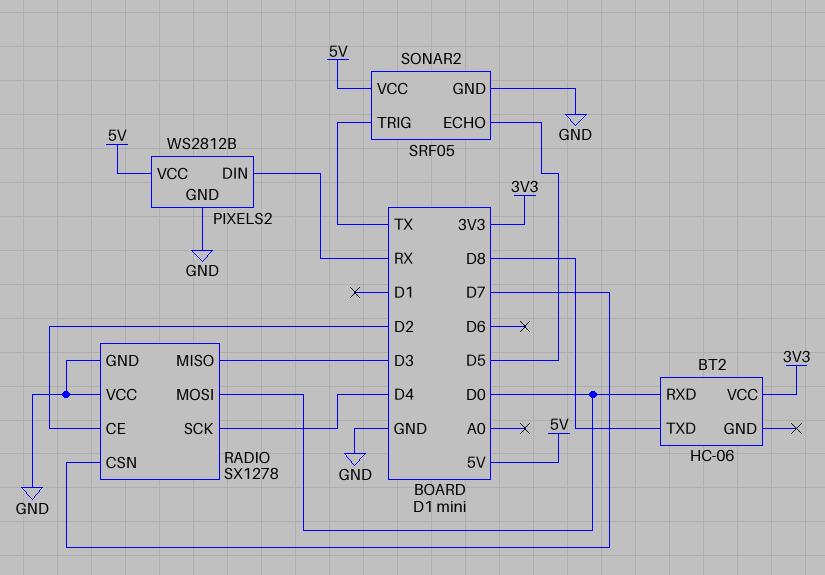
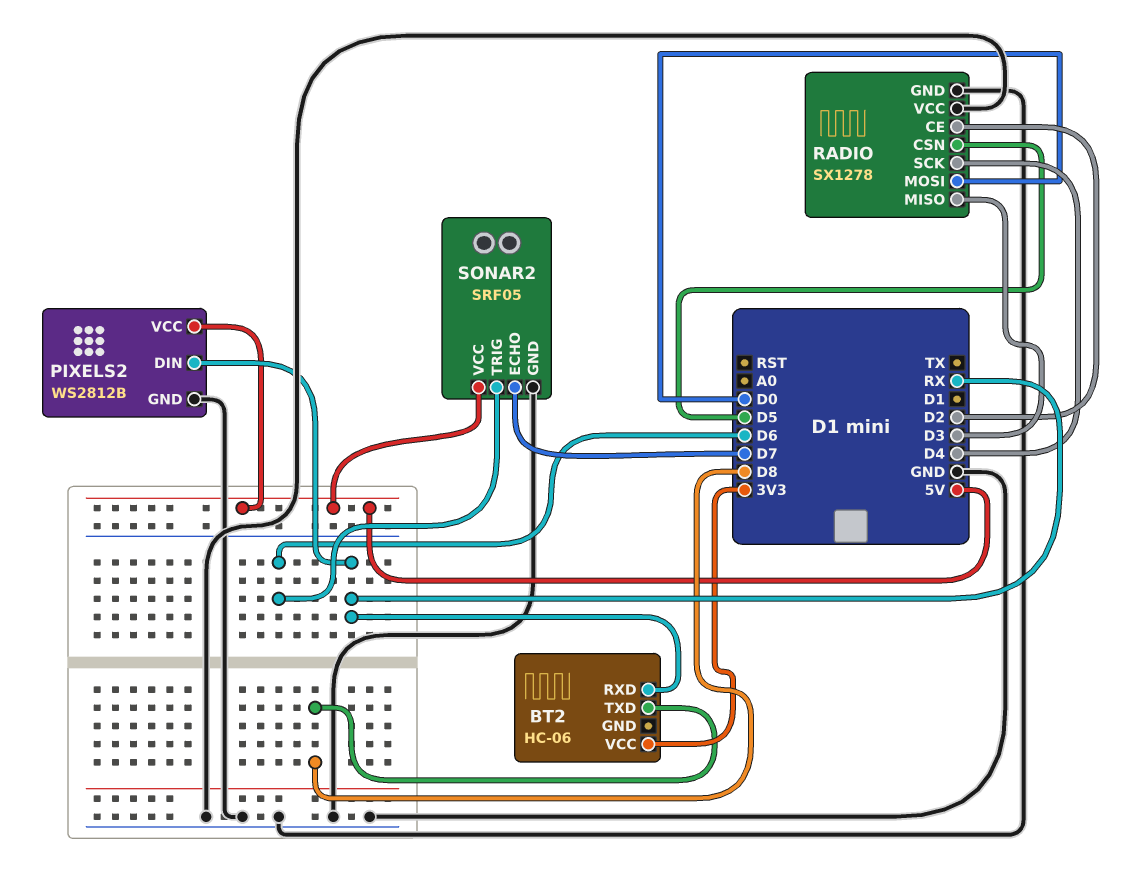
BT2 pin RXD: D0 -> RX
RADIO pin CSN: D7 -> D5
SONAR2 pin ECHO: D5 -> D7
SONAR2 pin TRIG: TX -> D6

